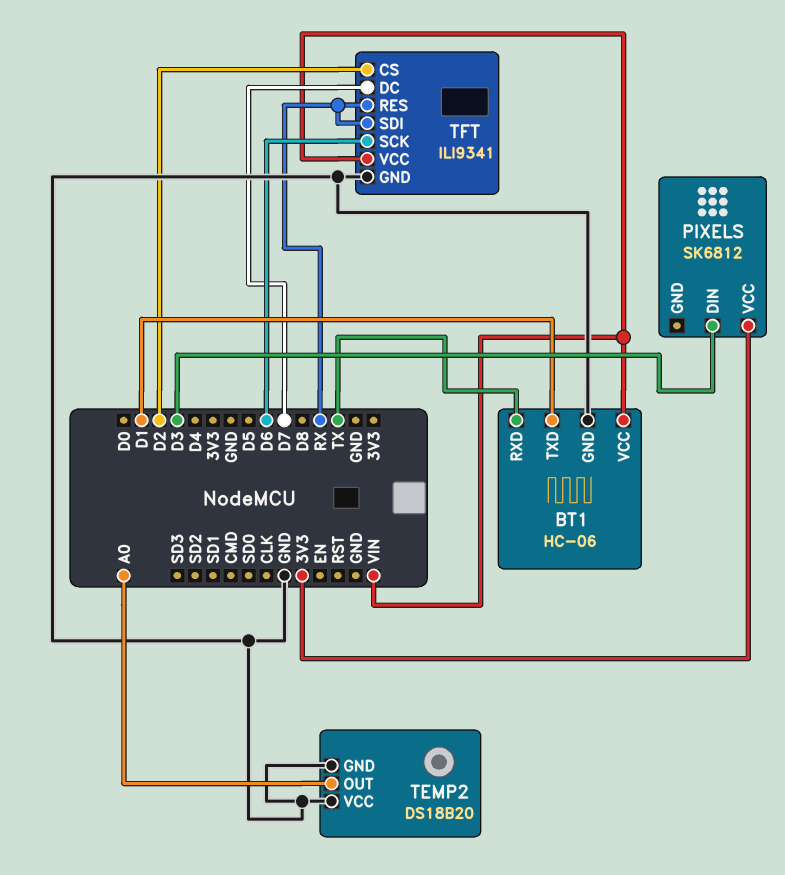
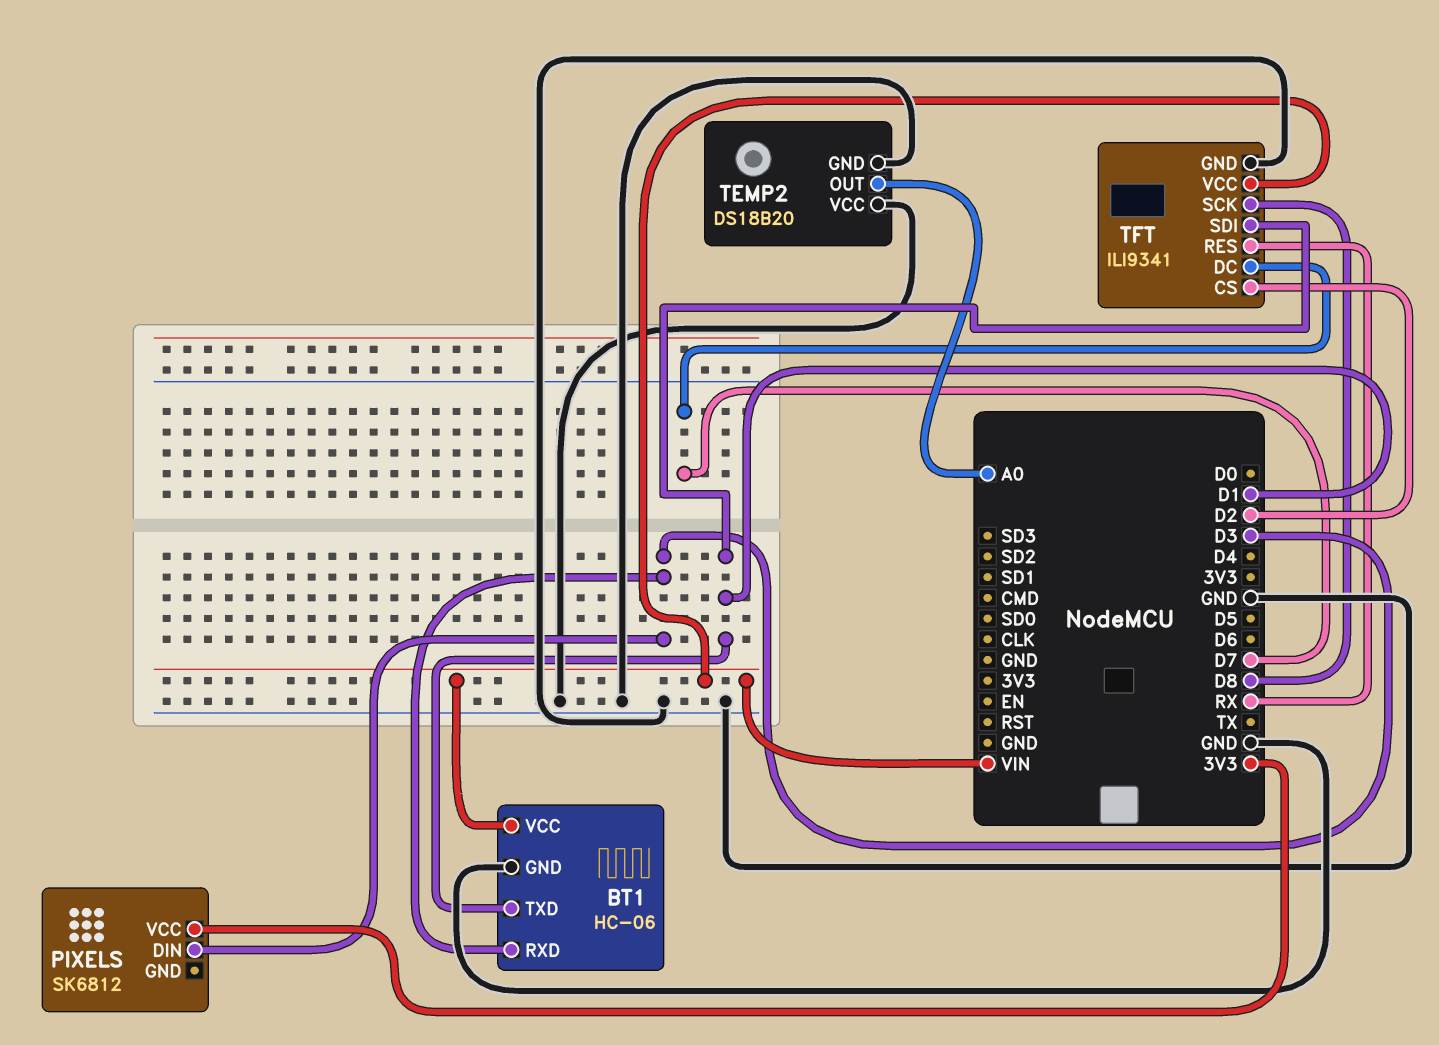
BT1 pin RXD: TX -> D3
TFT pin SCK: D6 -> D8
TFT pin SDI: RX -> D1

